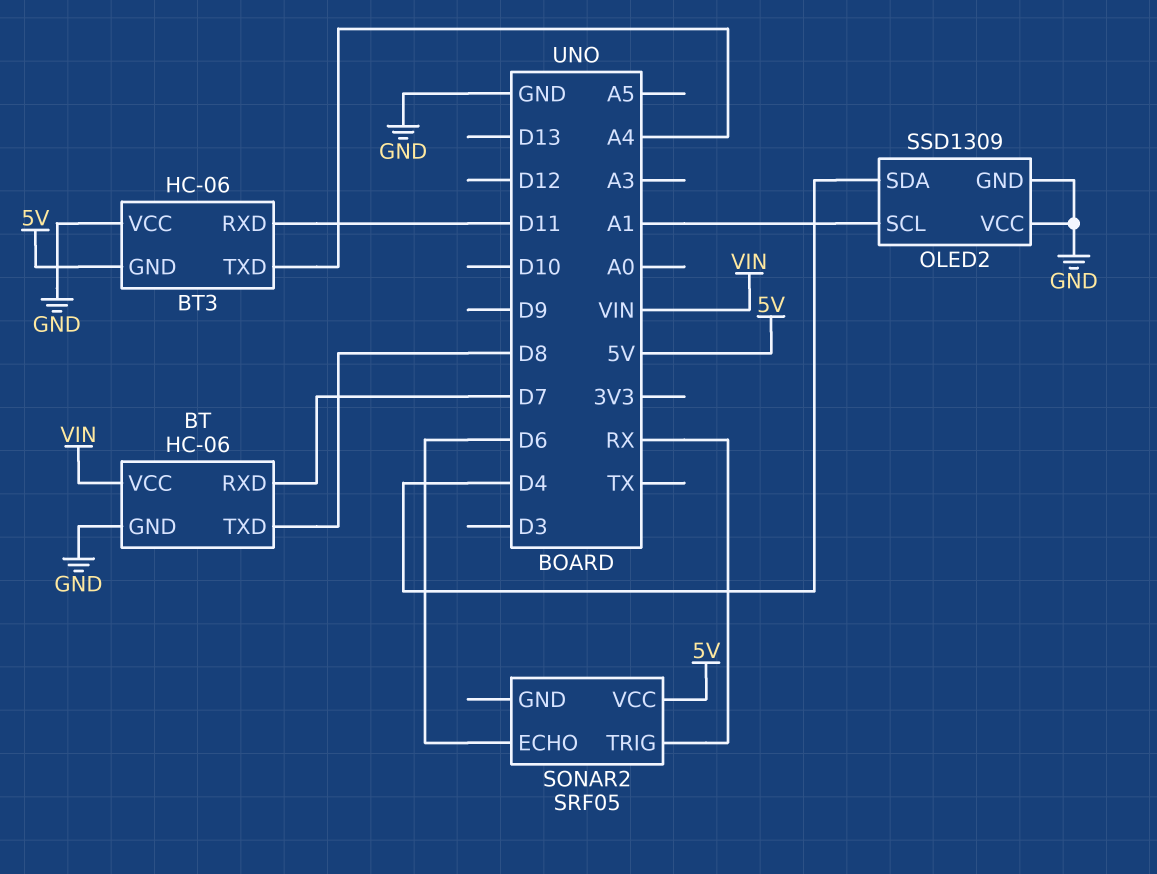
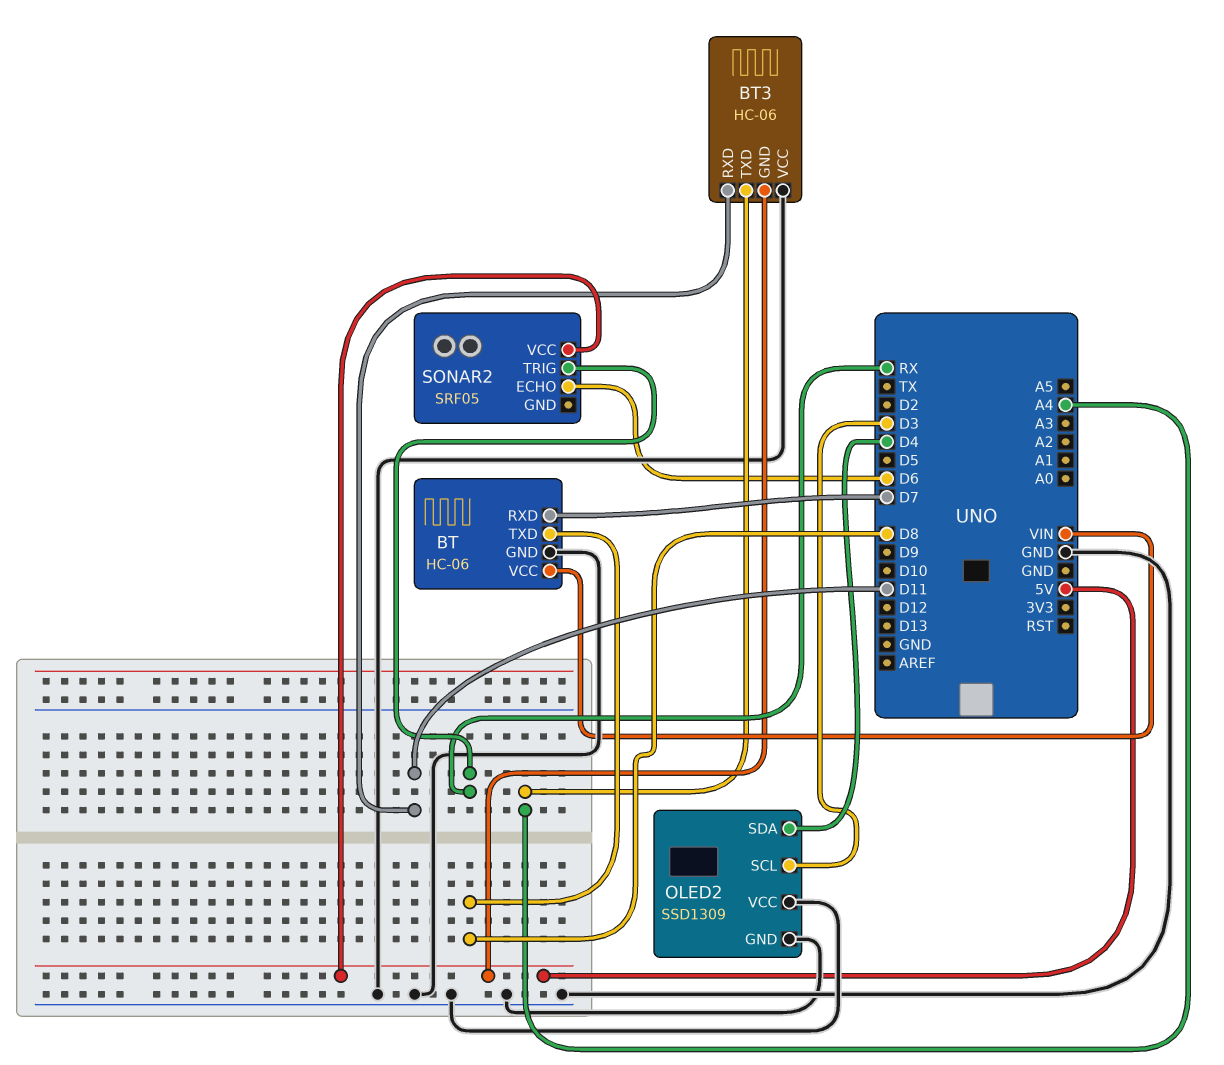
OLED2 pin SCL: A1 -> D3

